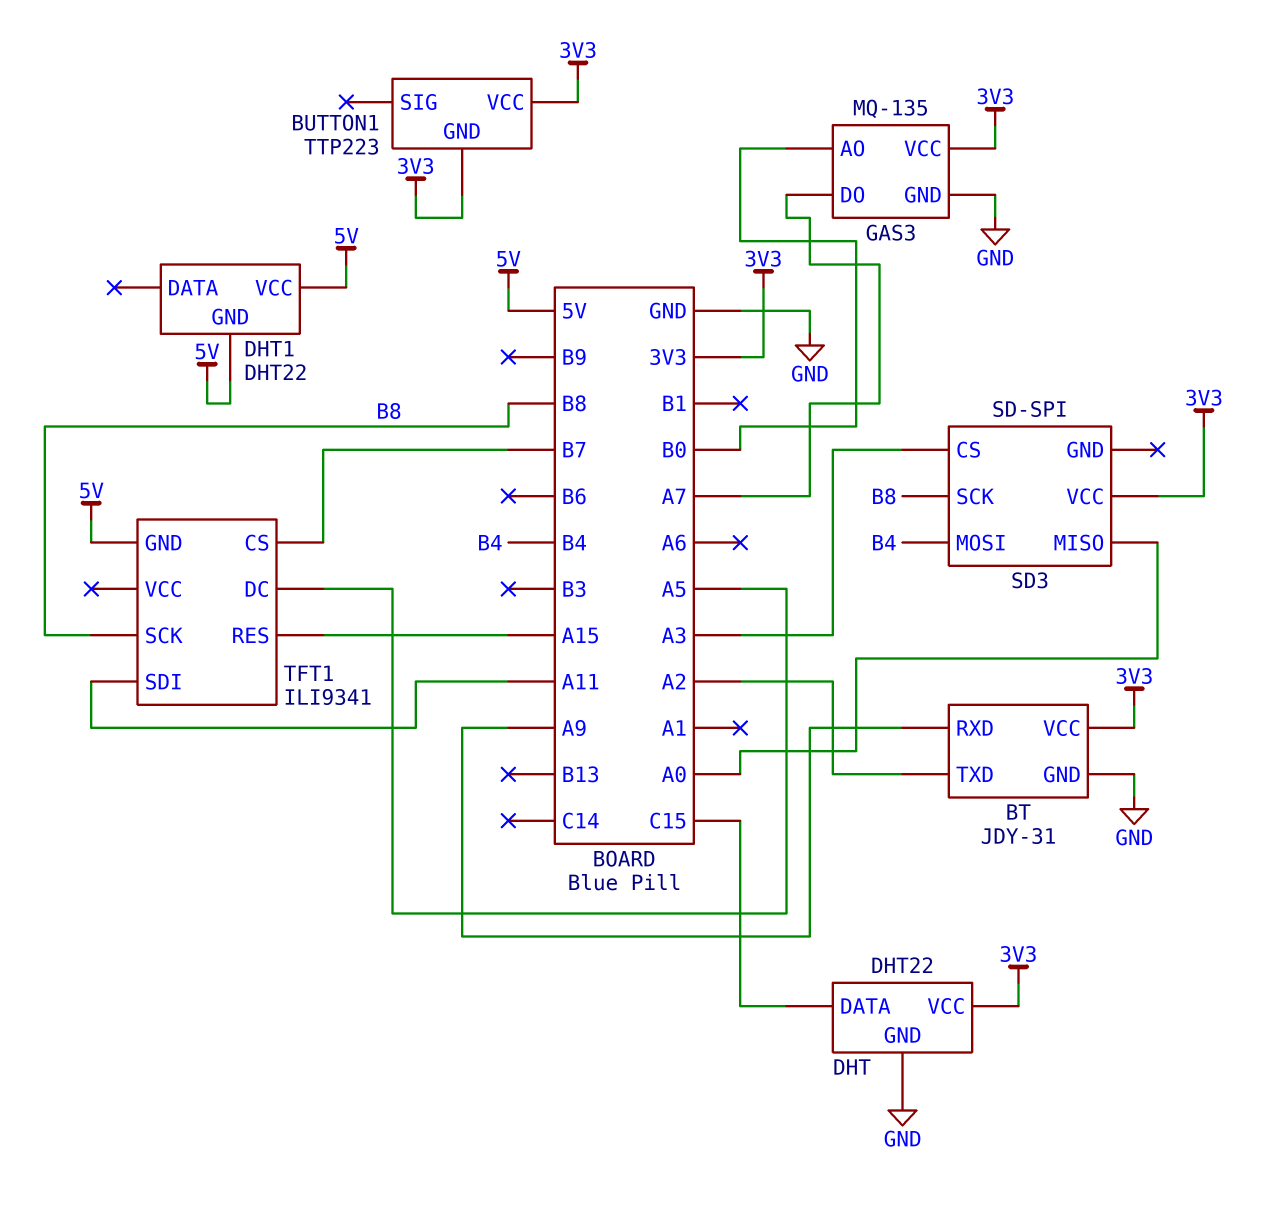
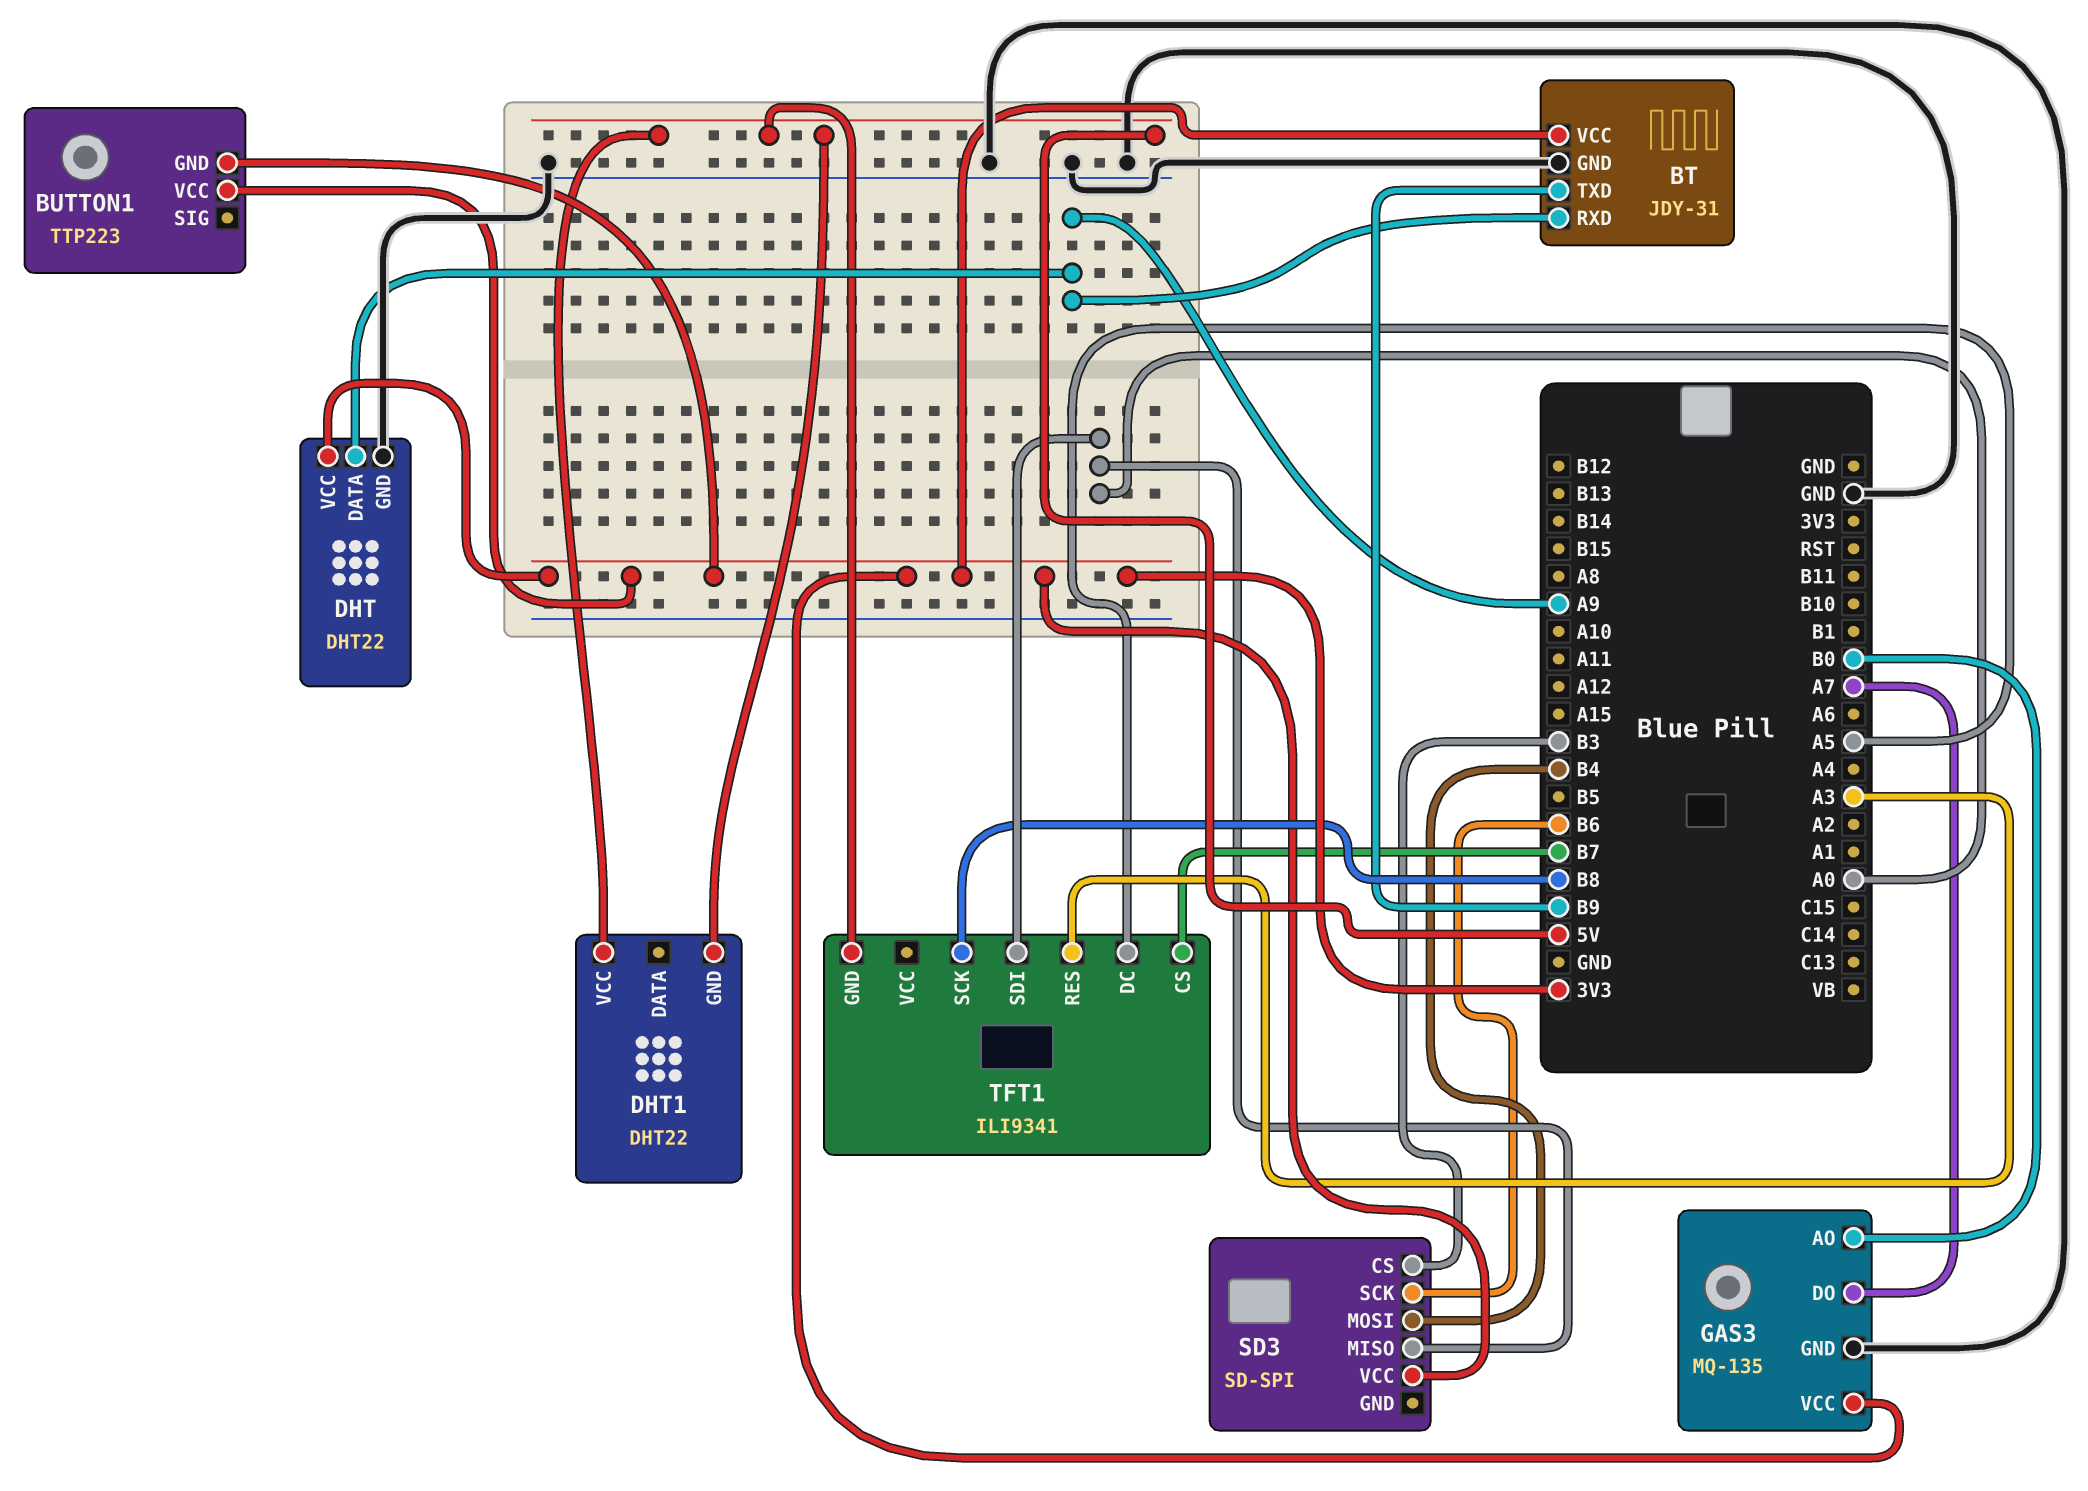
BT pin TXD: A2 -> B9
DHT pin DATA: C15 -> A9
SD3 pin CS: A3 -> B3
SD3 pin SCK: B8 -> B6
TFT1 pin RES: A15 -> A3
TFT1 pin SDI: A11 -> A0

